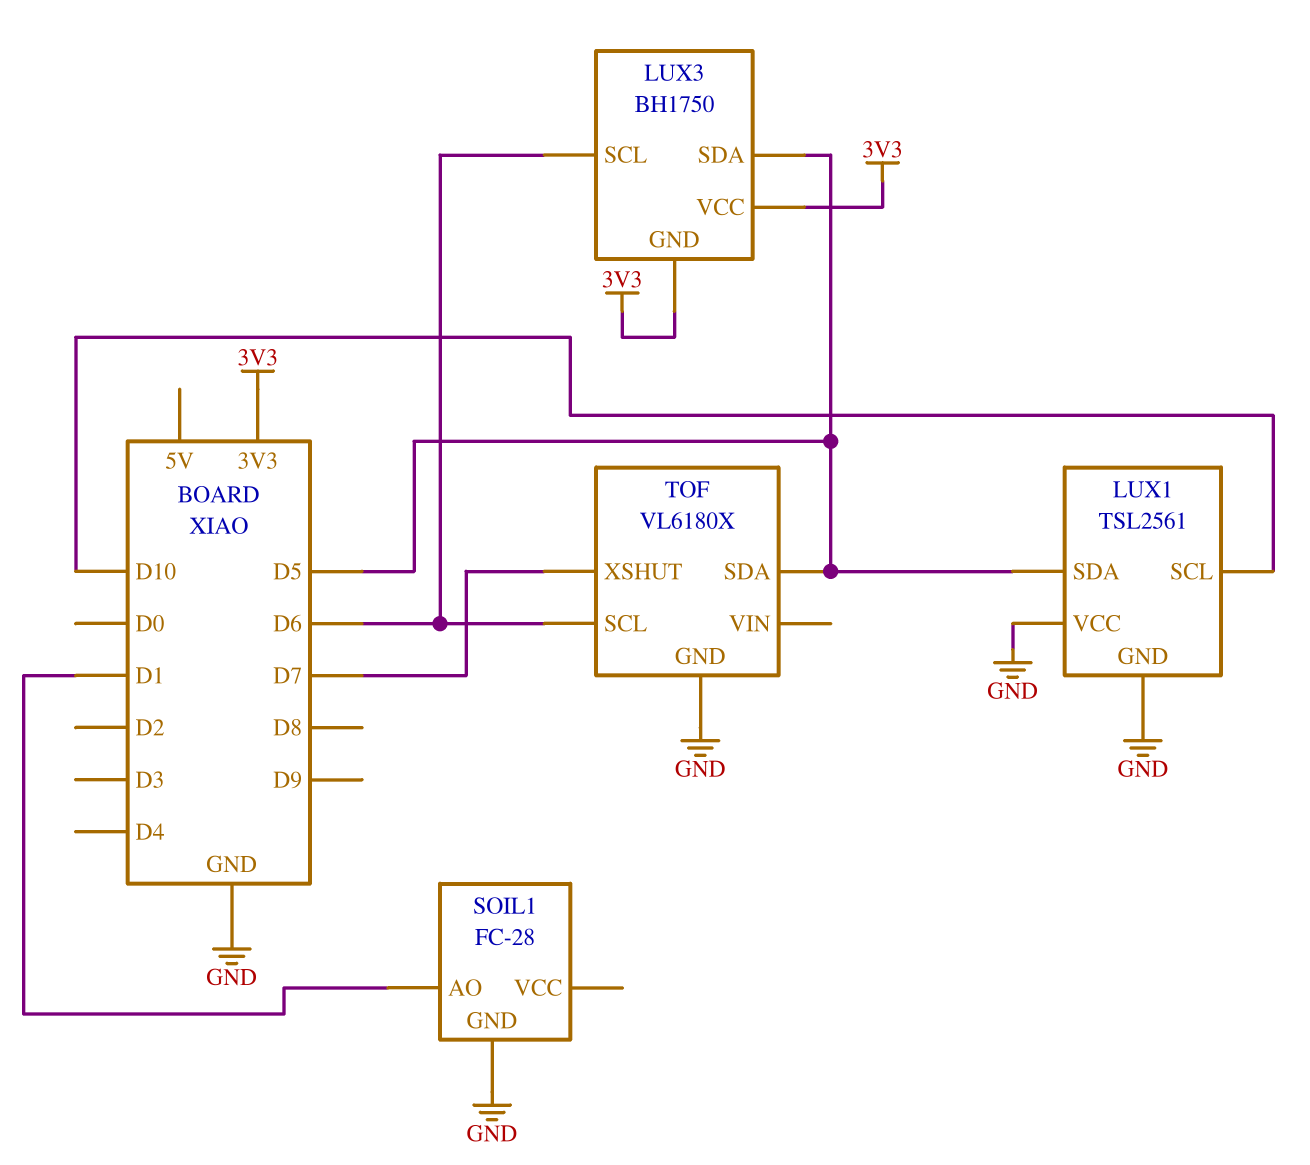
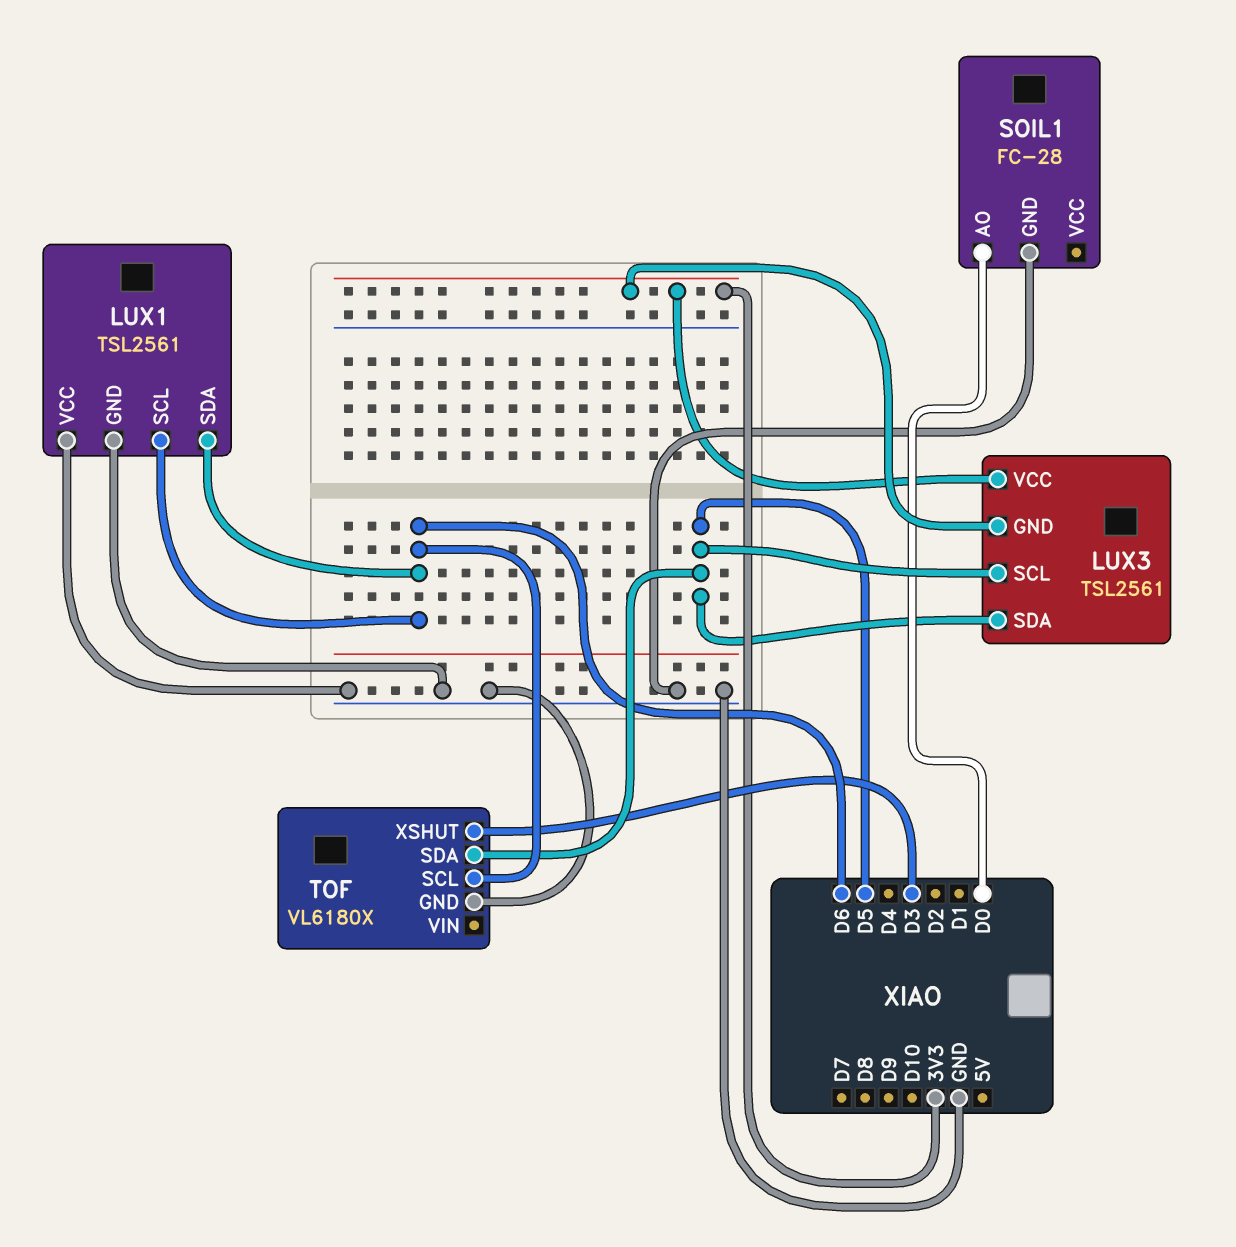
LUX1 pin SCL: D10 -> D6
LUX1 pin SDA: D5 -> D6
LUX3: BH1750 -> TSL2561
LUX3 pin SCL: D6 -> D5
SOIL1 pin AO: D1 -> D0
TOF pin XSHUT: D7 -> D3

